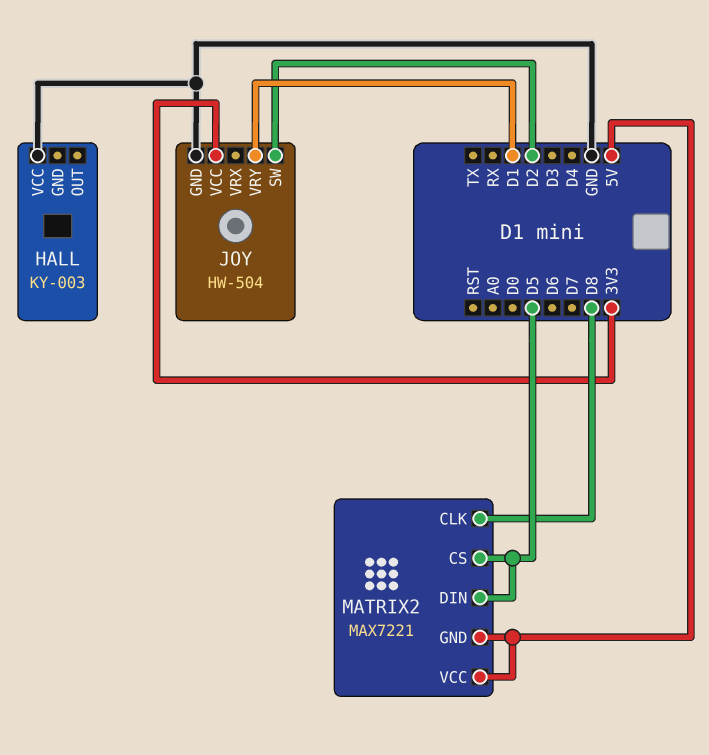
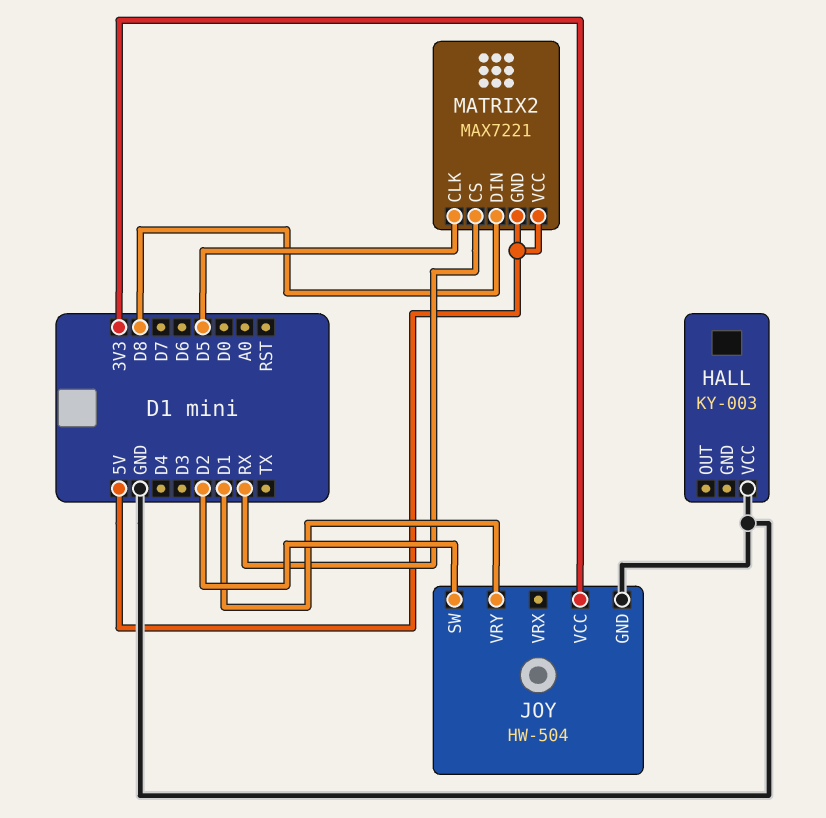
MATRIX2 pin CLK: D8 -> D5
MATRIX2 pin CS: D5 -> RX
MATRIX2 pin DIN: D5 -> D8

